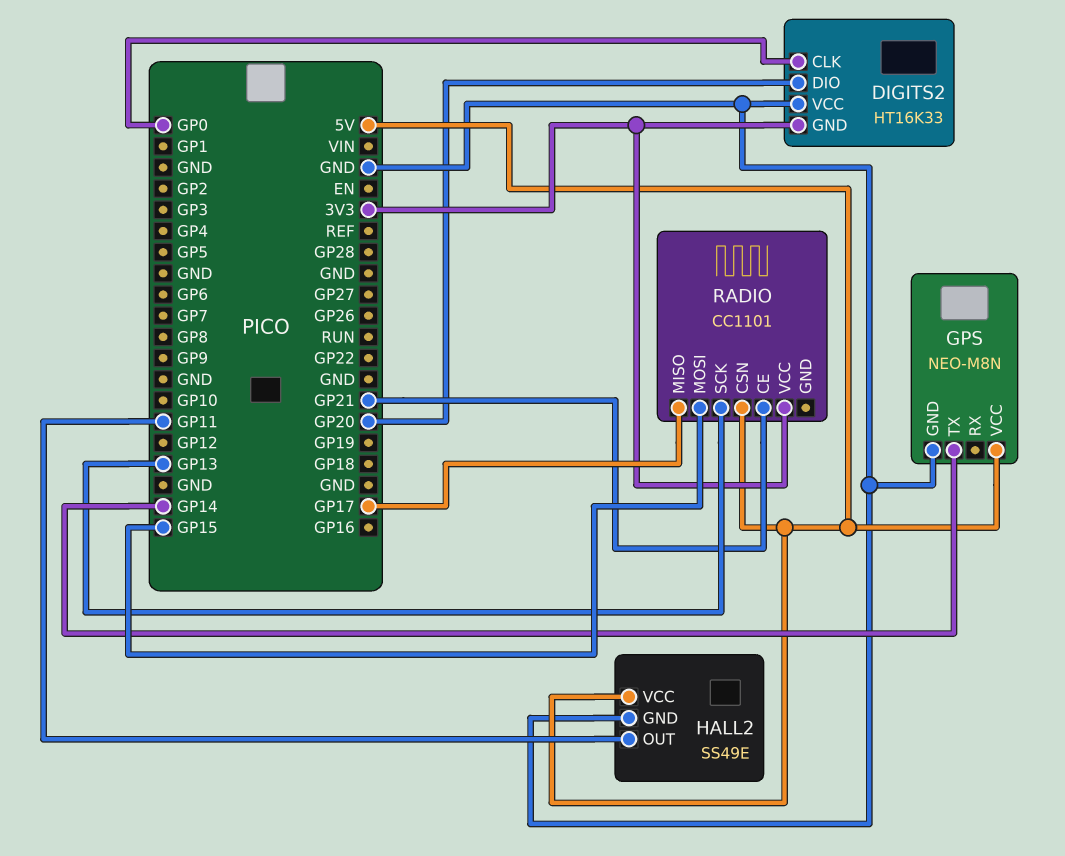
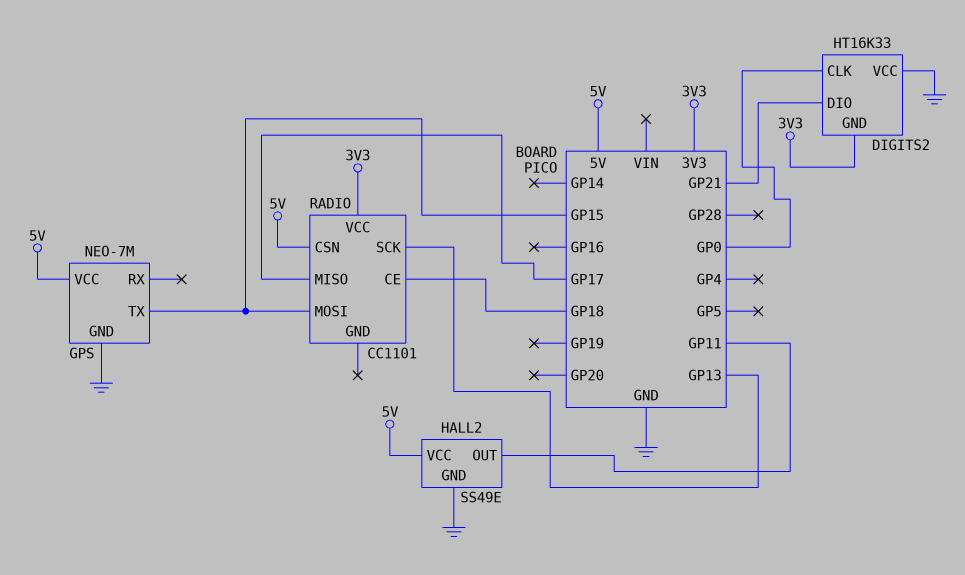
DIGITS2 pin DIO: GP20 -> GP21
GPS: NEO-M8N -> NEO-7M
GPS pin TX: GP14 -> GP15
RADIO pin CE: GP21 -> GP18

